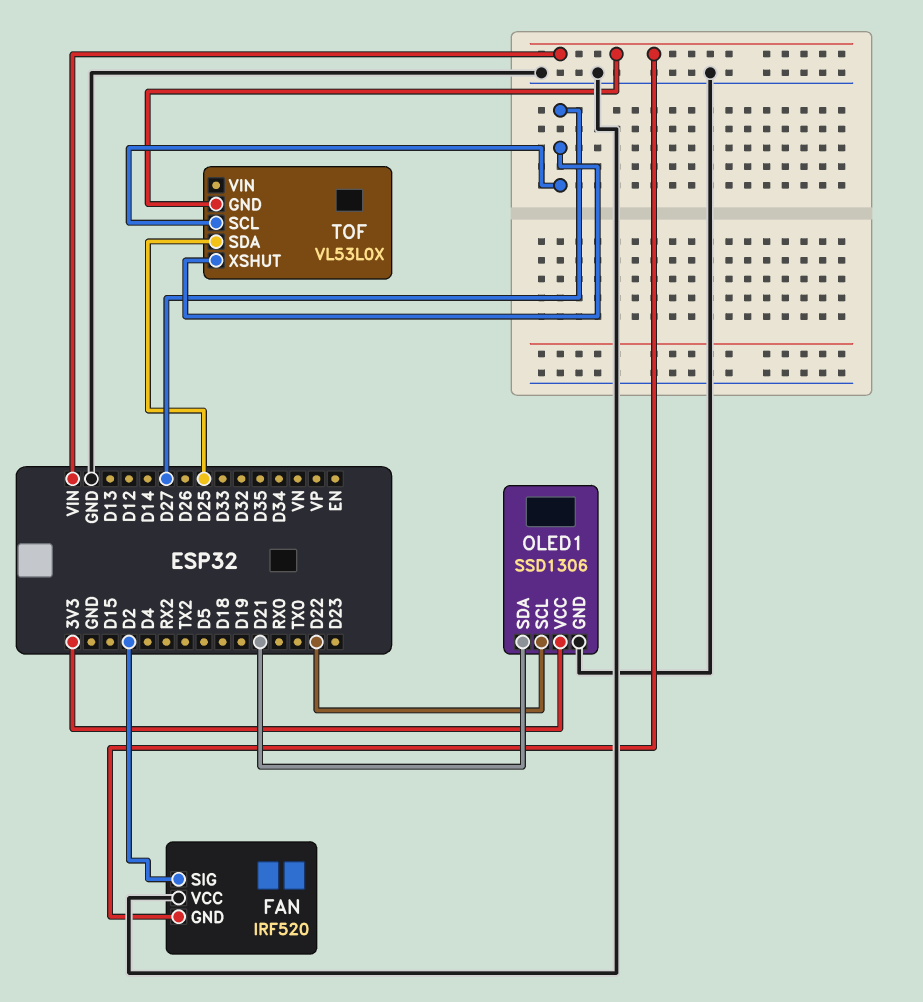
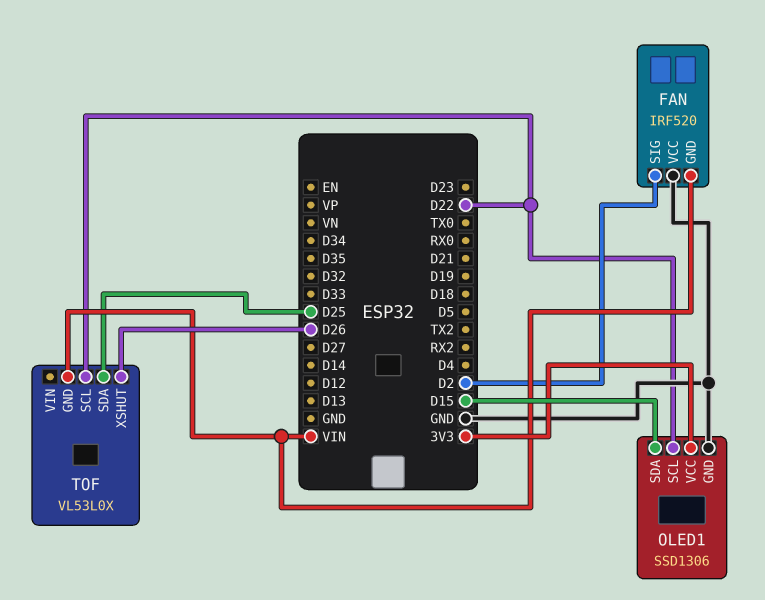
OLED1 pin SDA: D21 -> D15
TOF pin SCL: D27 -> D22
TOF pin XSHUT: D27 -> D26

